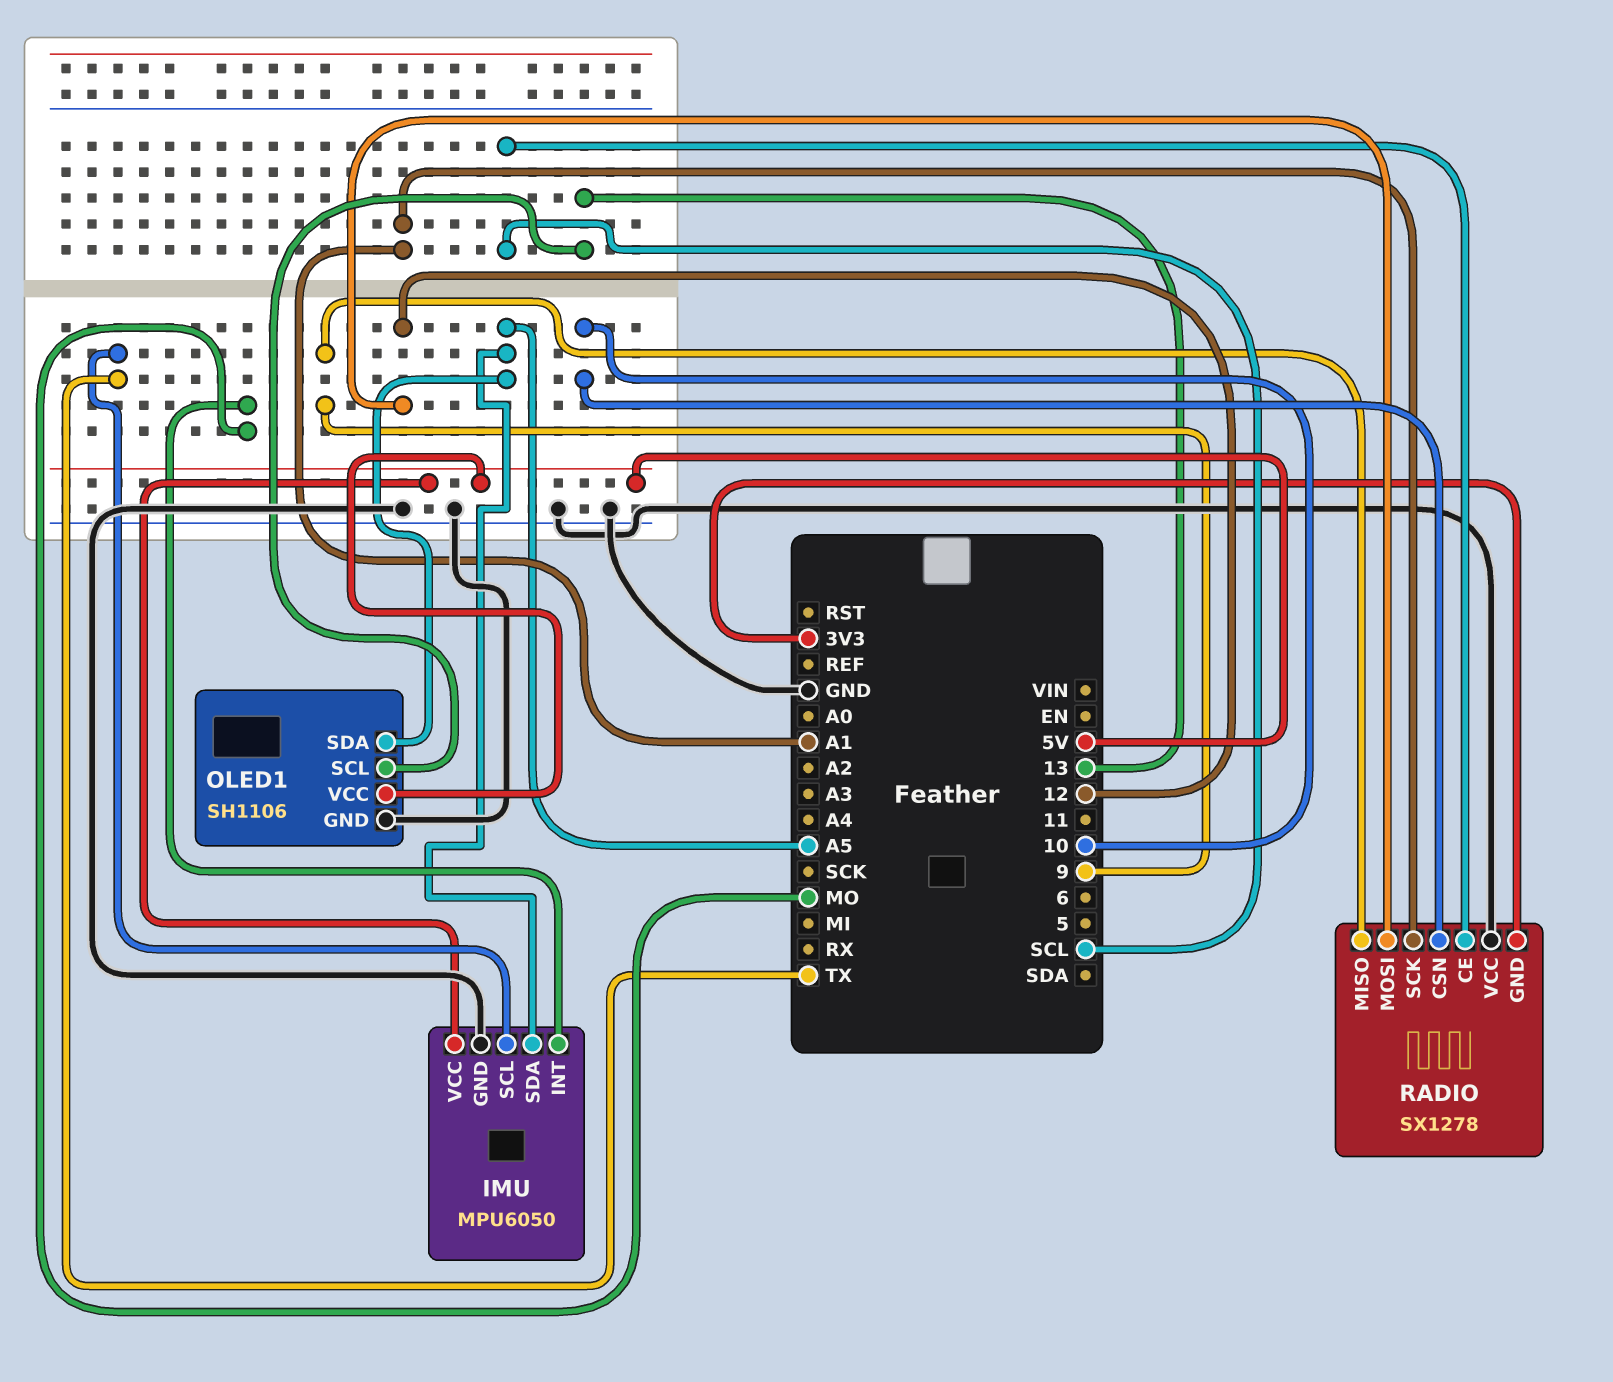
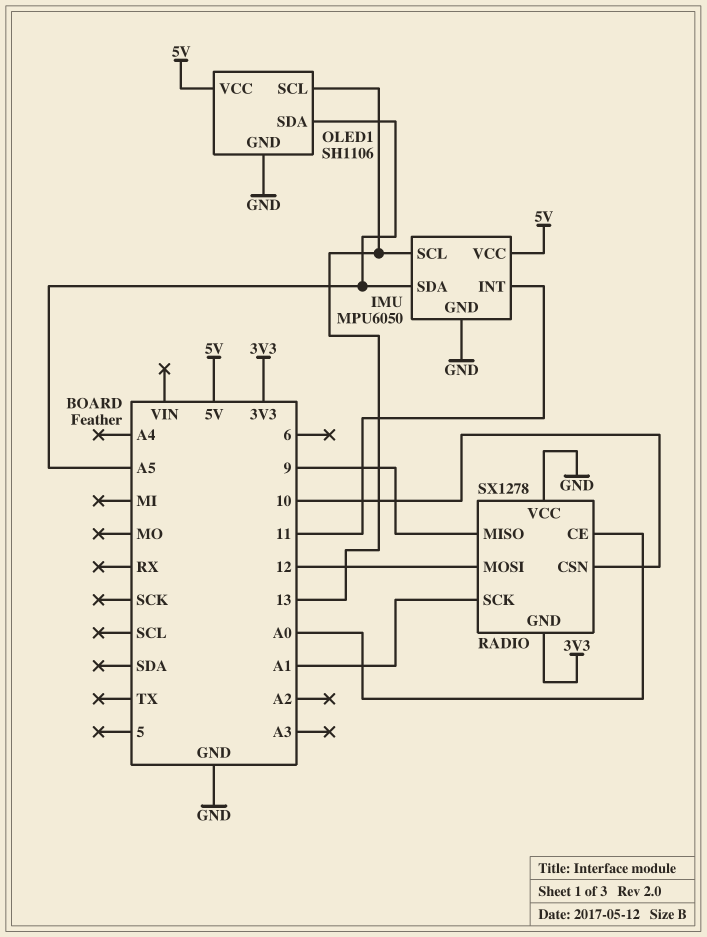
IMU pin INT: MO -> 11
IMU pin SCL: TX -> 13
RADIO pin CE: SCL -> A0

